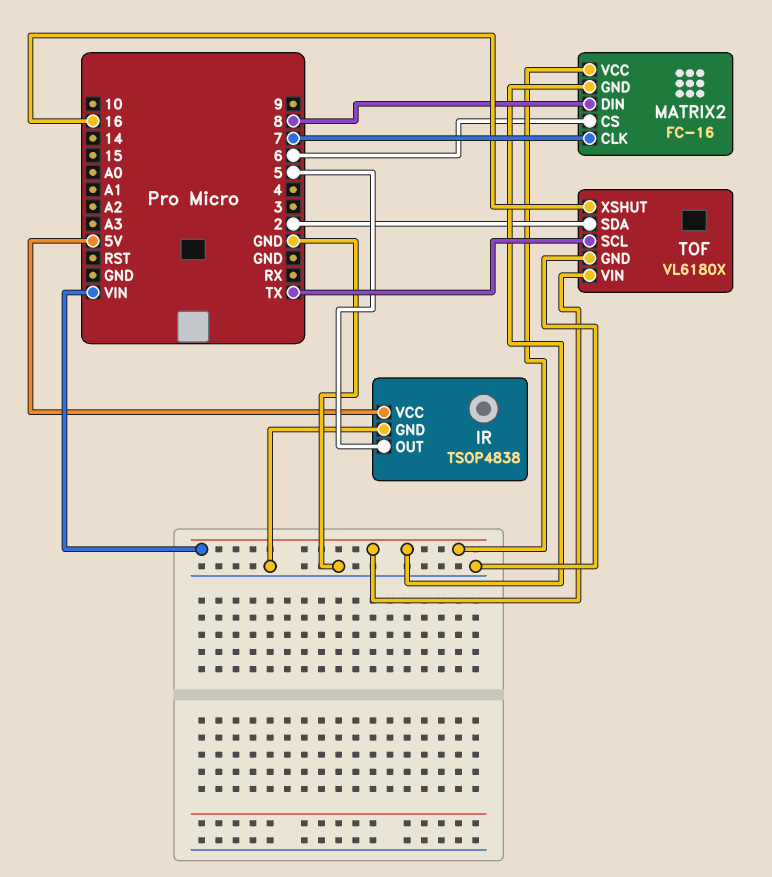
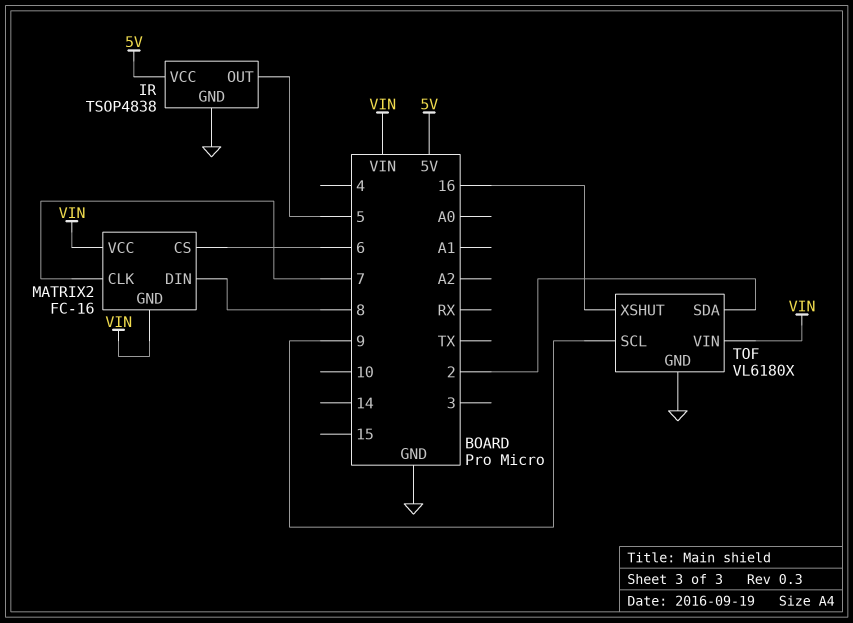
TOF pin SCL: TX -> 9

